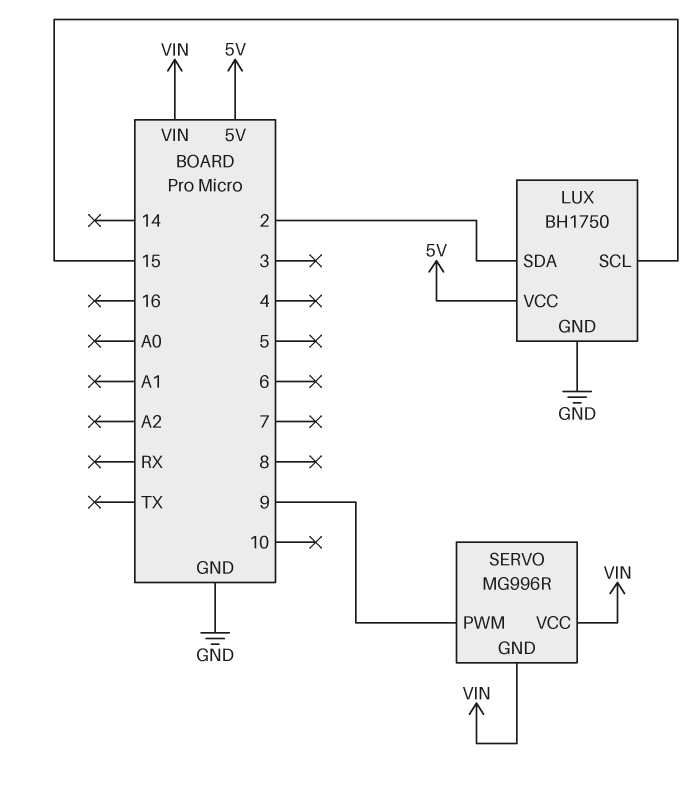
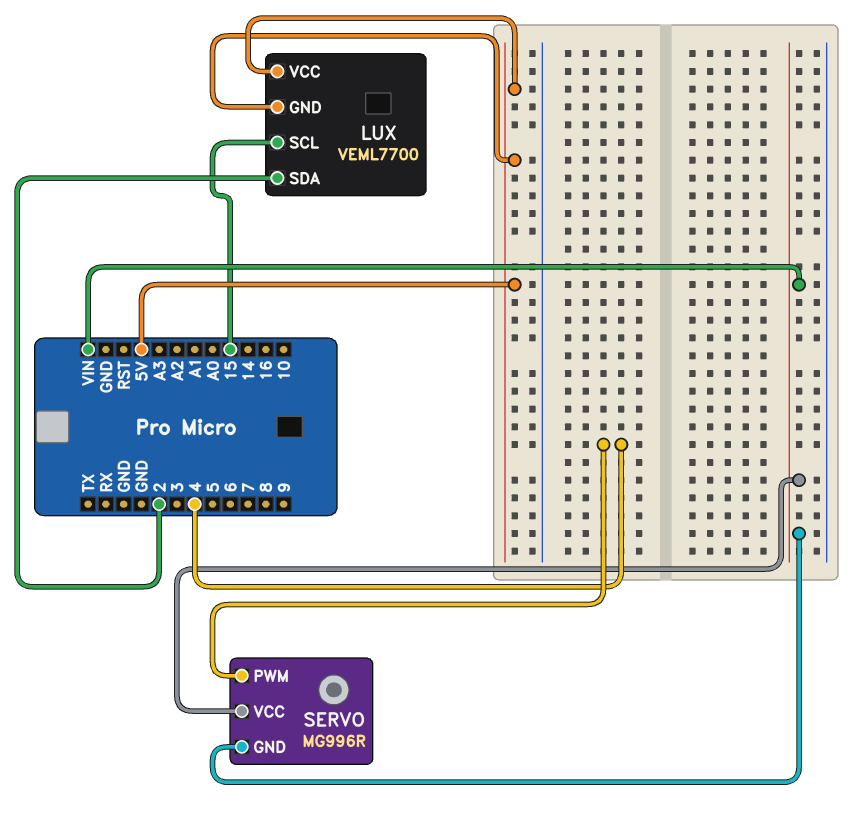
LUX: BH1750 -> VEML7700
LUX pin GND: GND -> 5V
SERVO pin PWM: 9 -> 4

